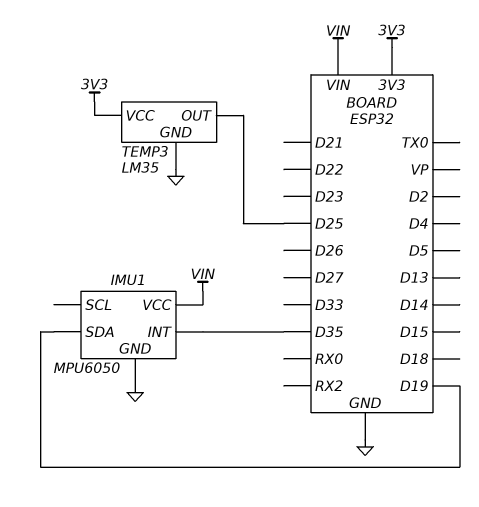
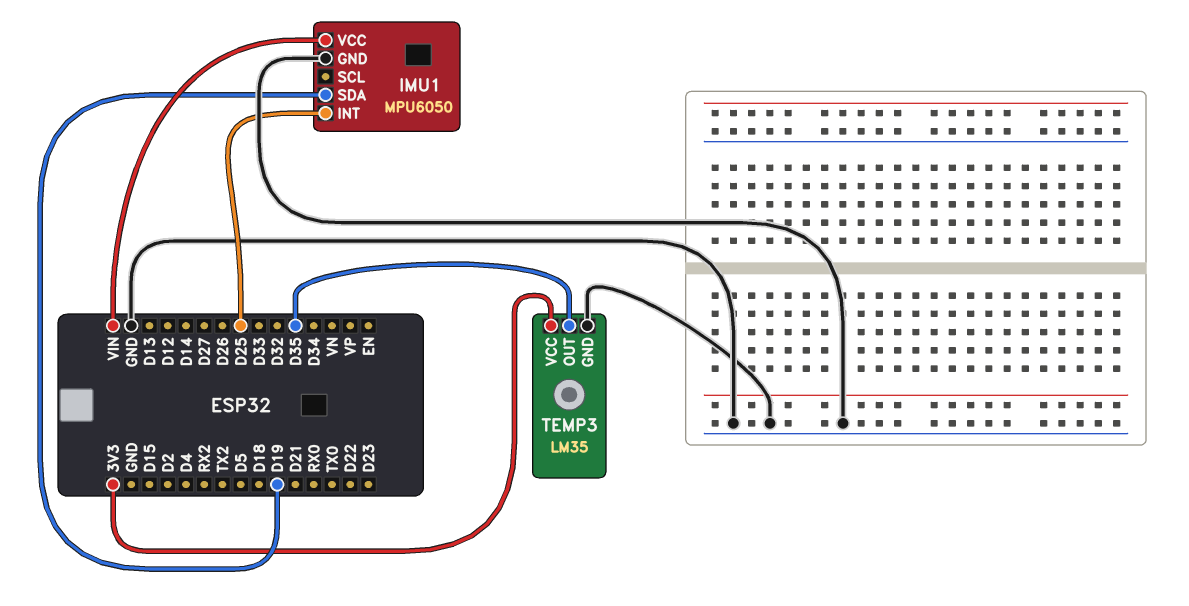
IMU1 pin INT: D35 -> D25
TEMP3 pin OUT: D25 -> D35

